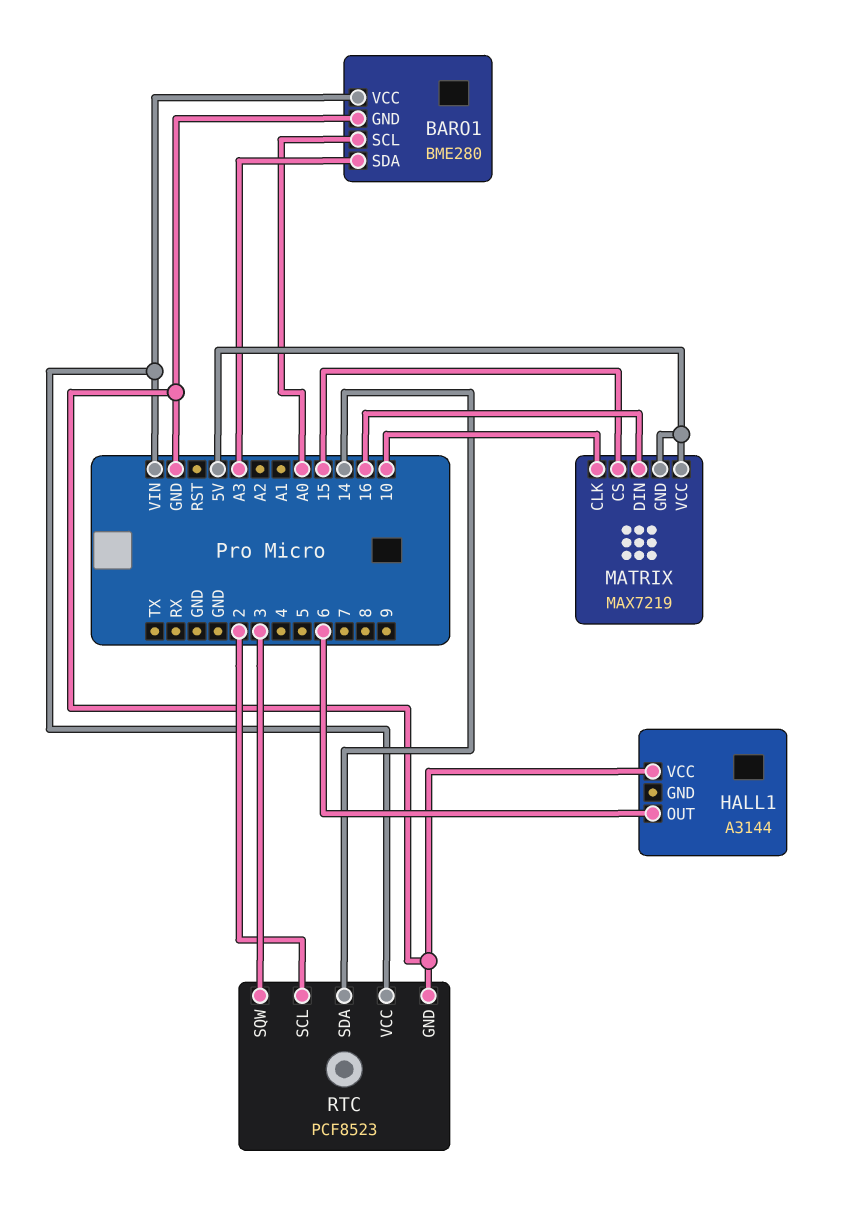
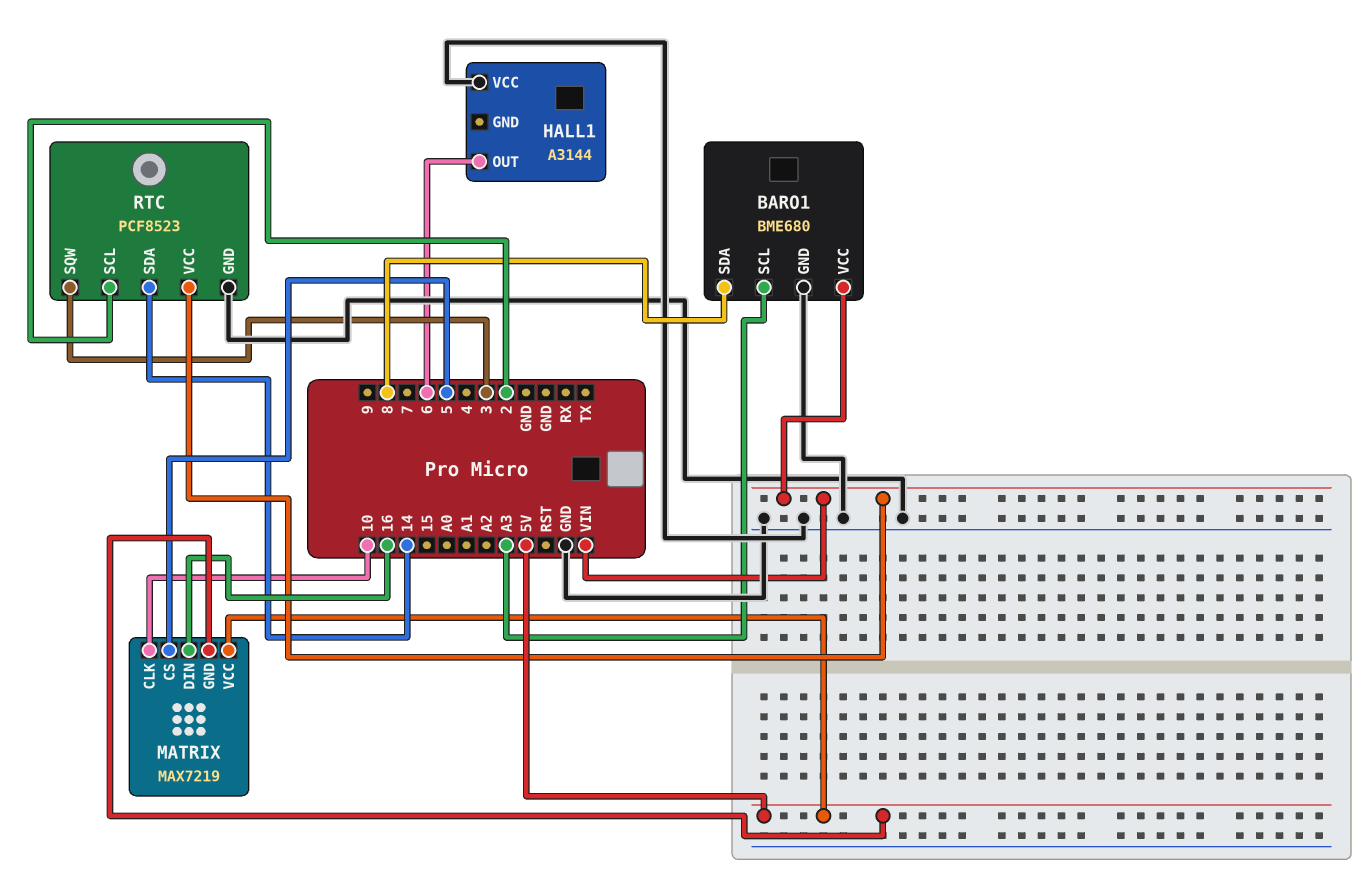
BARO1: BME280 -> BME680
BARO1 pin SCL: A0 -> A3
BARO1 pin SDA: A3 -> 8
MATRIX pin CS: 15 -> 5

